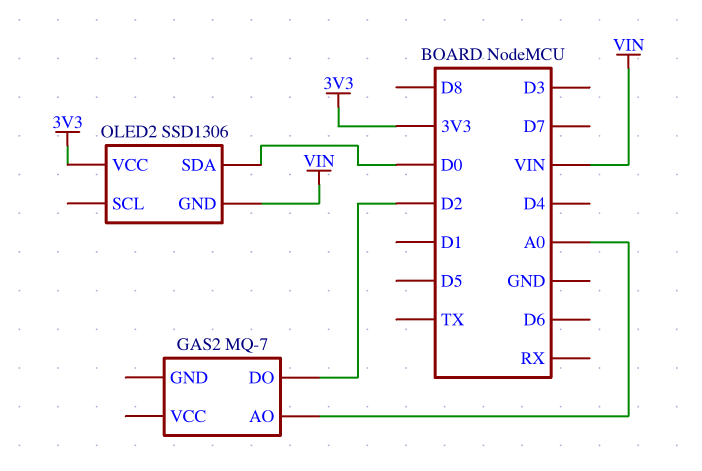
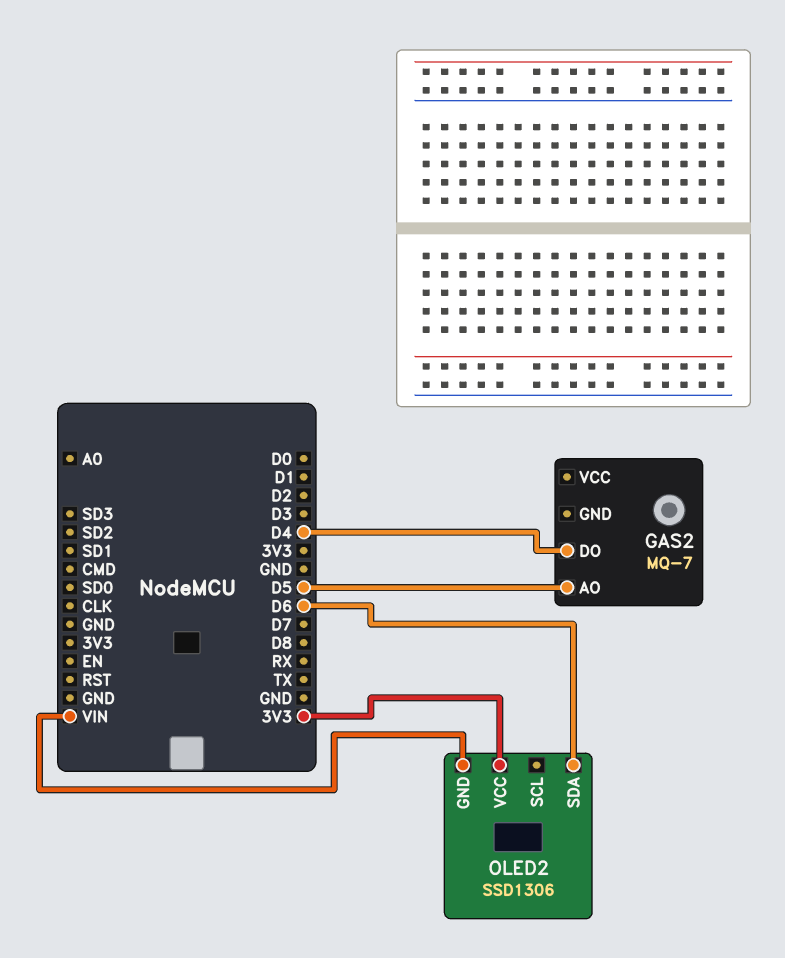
GAS2 pin AO: A0 -> D5
GAS2 pin DO: D2 -> D4
OLED2 pin SDA: D0 -> D6

